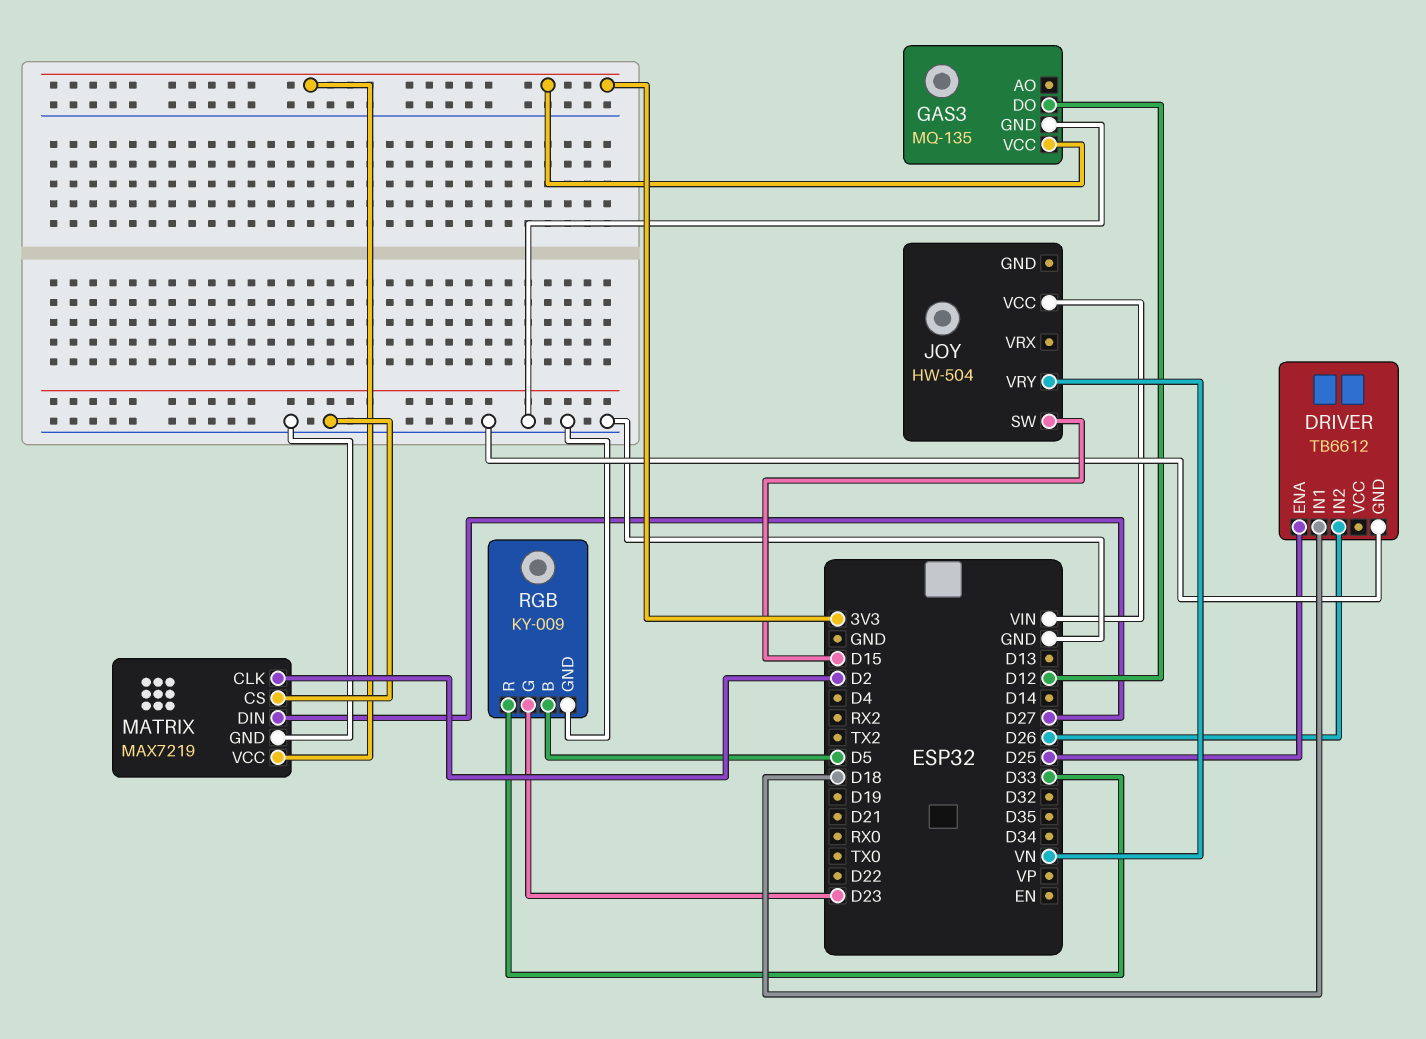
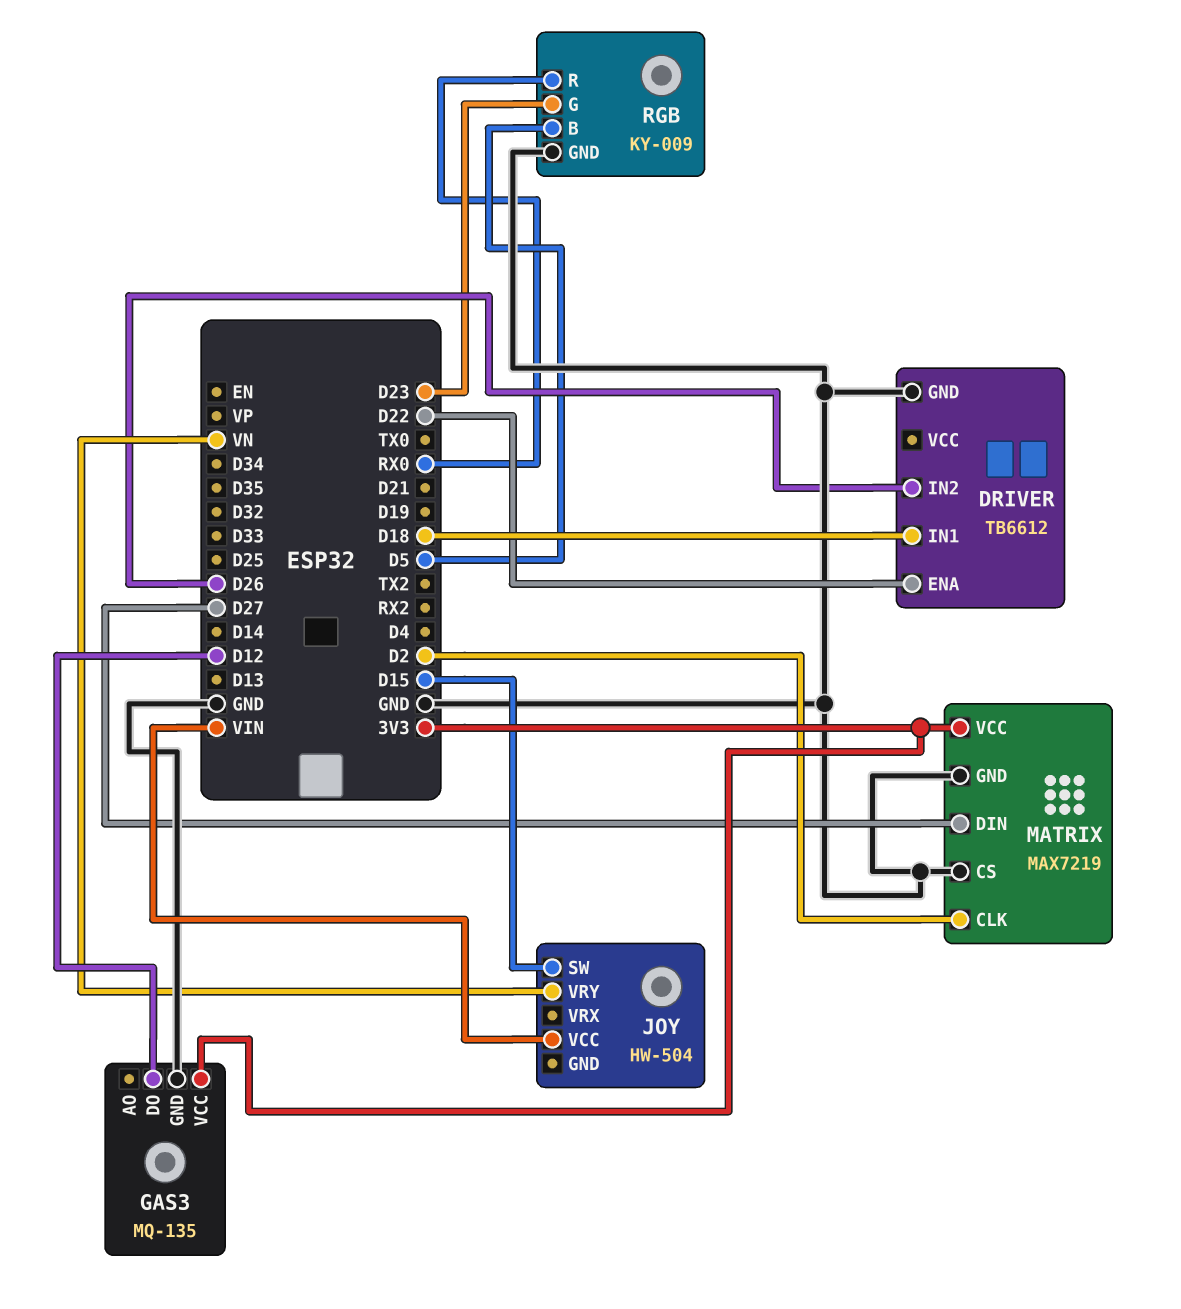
DRIVER pin ENA: D25 -> D22
RGB pin R: D33 -> RX0

